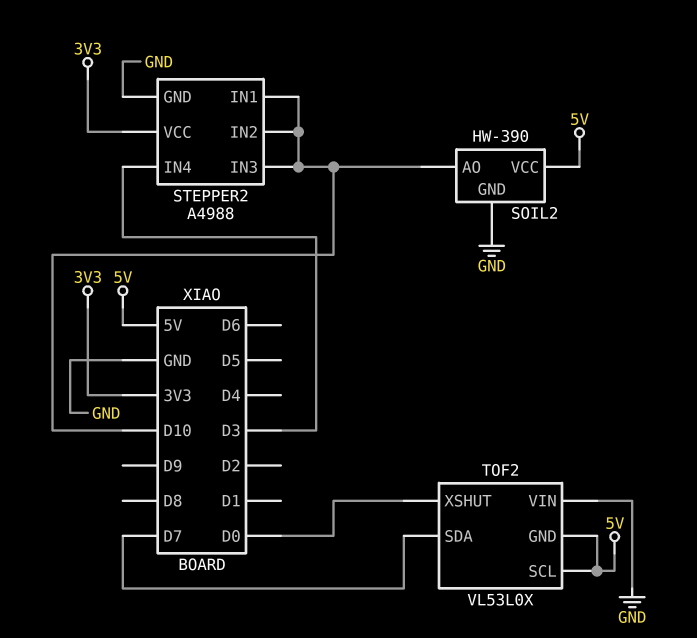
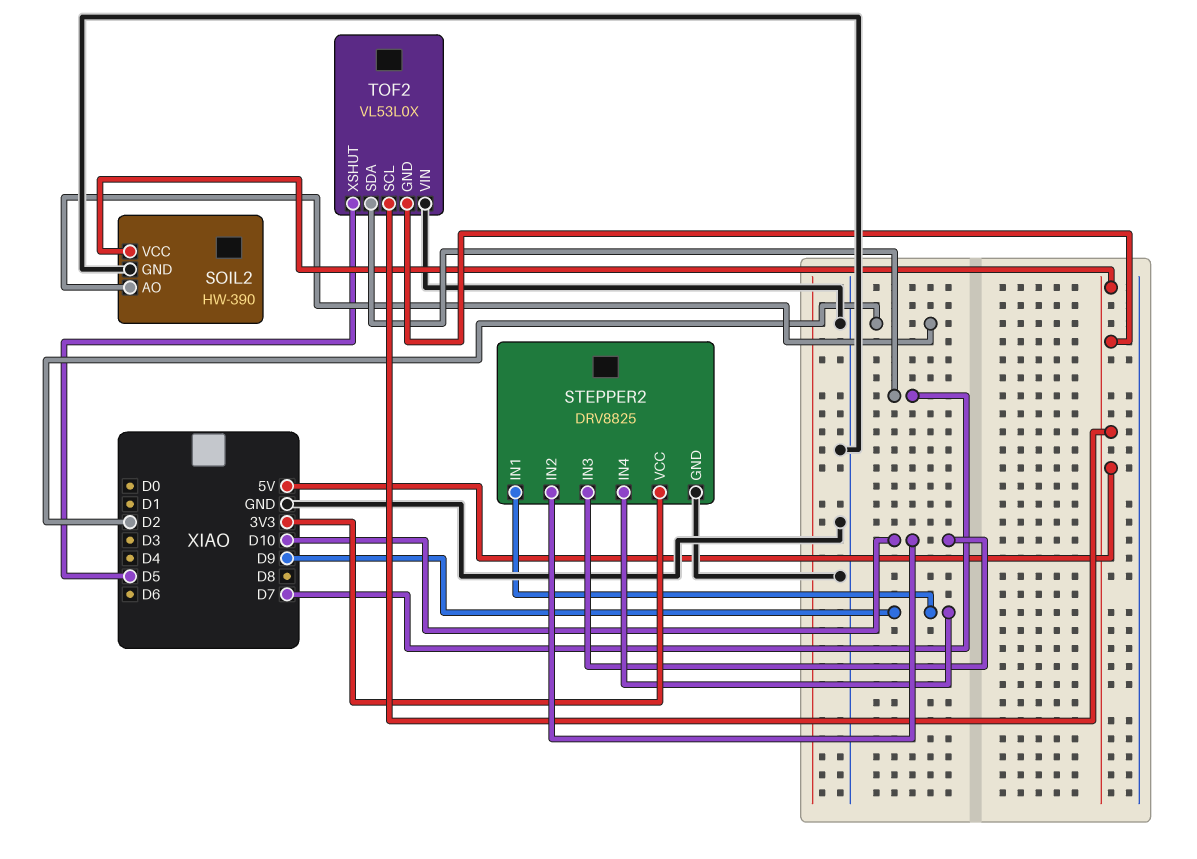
SOIL2 pin AO: D10 -> D2
STEPPER2: A4988 -> DRV8825
STEPPER2 pin IN1: D10 -> D9
STEPPER2 pin IN4: D3 -> D9
TOF2 pin XSHUT: D0 -> D5

